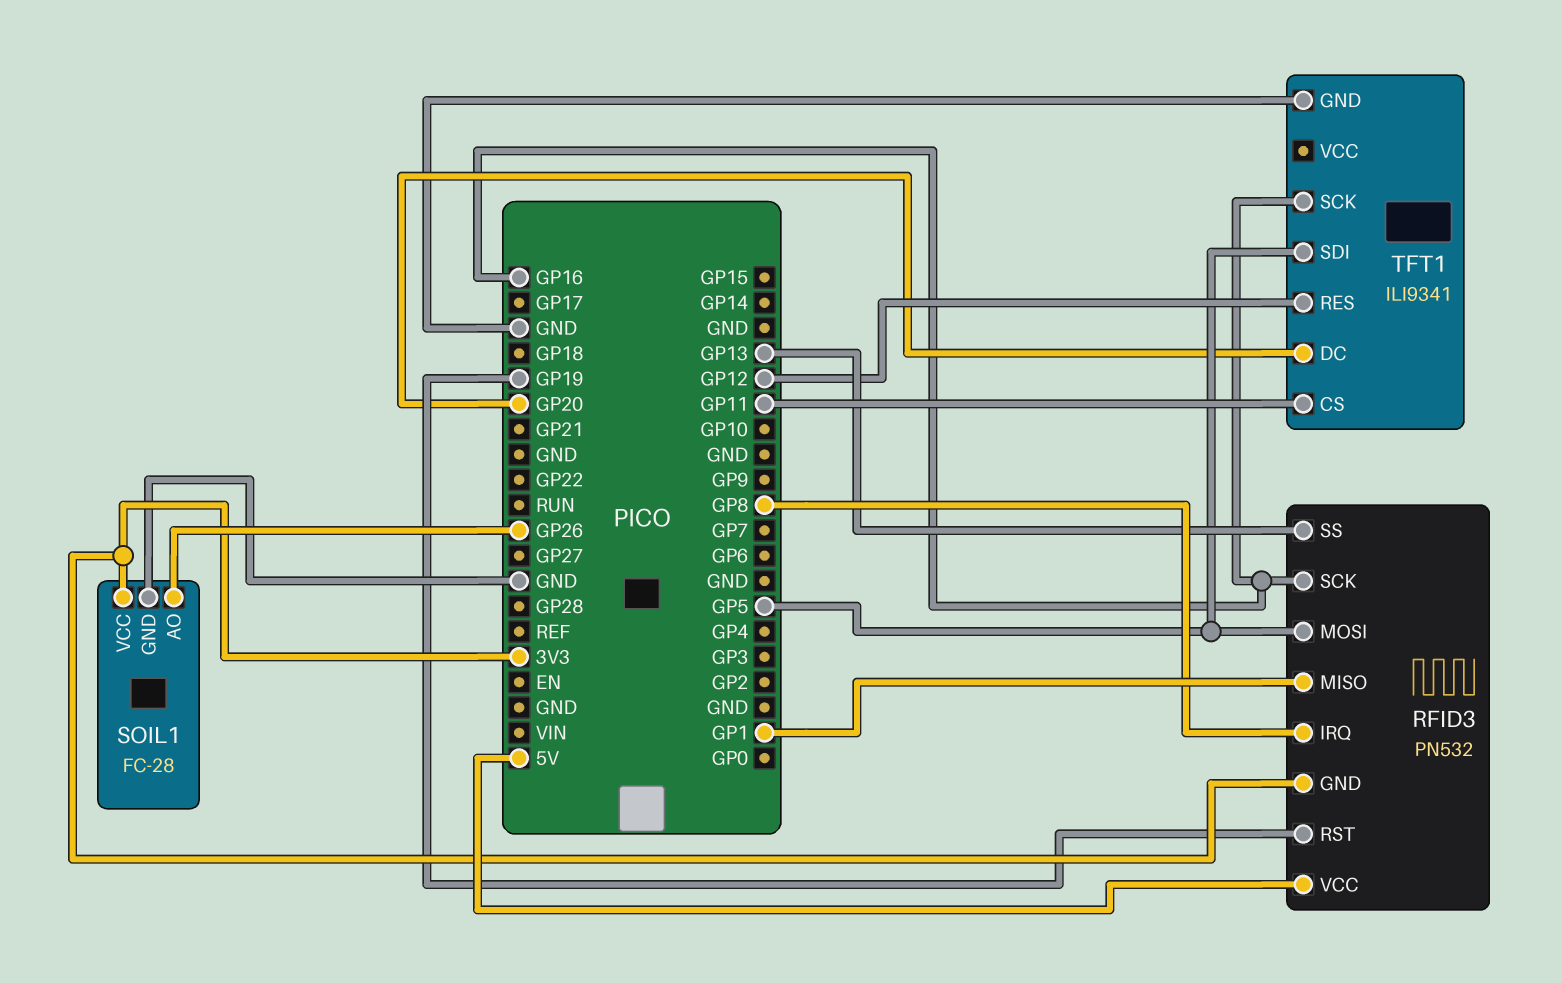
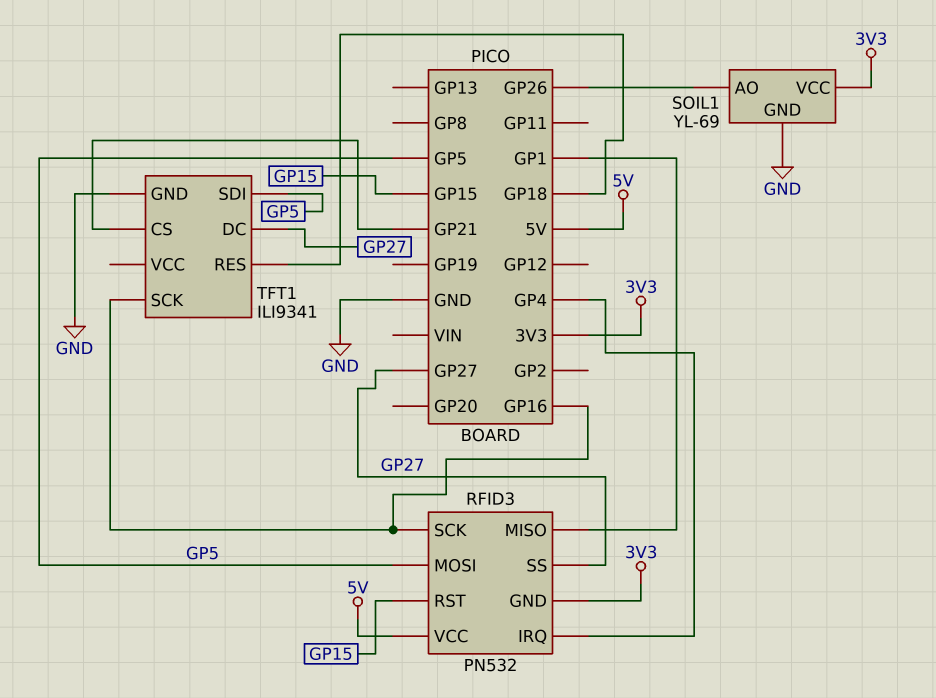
RFID3 pin IRQ: GP8 -> GP4
RFID3 pin RST: GP19 -> GP15
RFID3 pin SS: GP13 -> GP27
SOIL1: FC-28 -> YL-69
TFT1 pin CS: GP11 -> GP21
TFT1 pin DC: GP20 -> GP27
TFT1 pin RES: GP12 -> GP18

